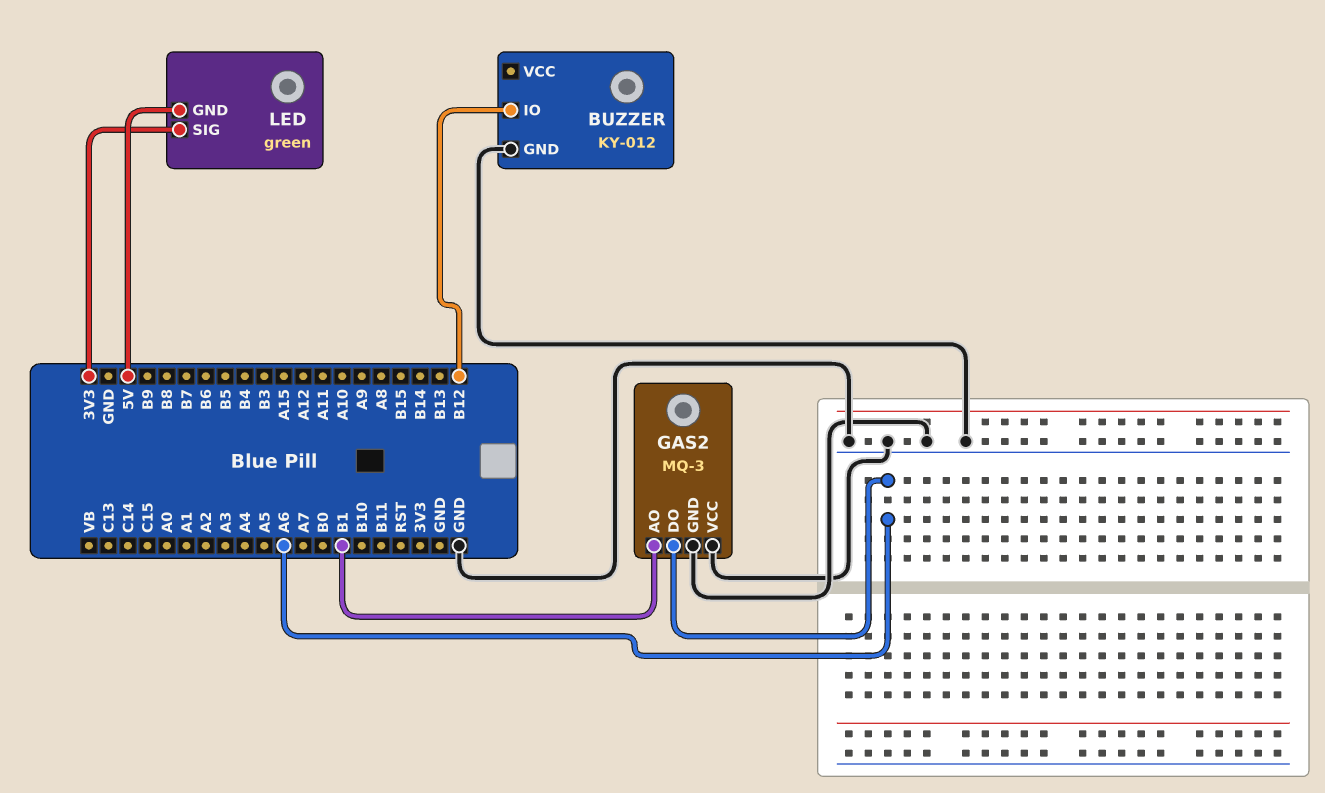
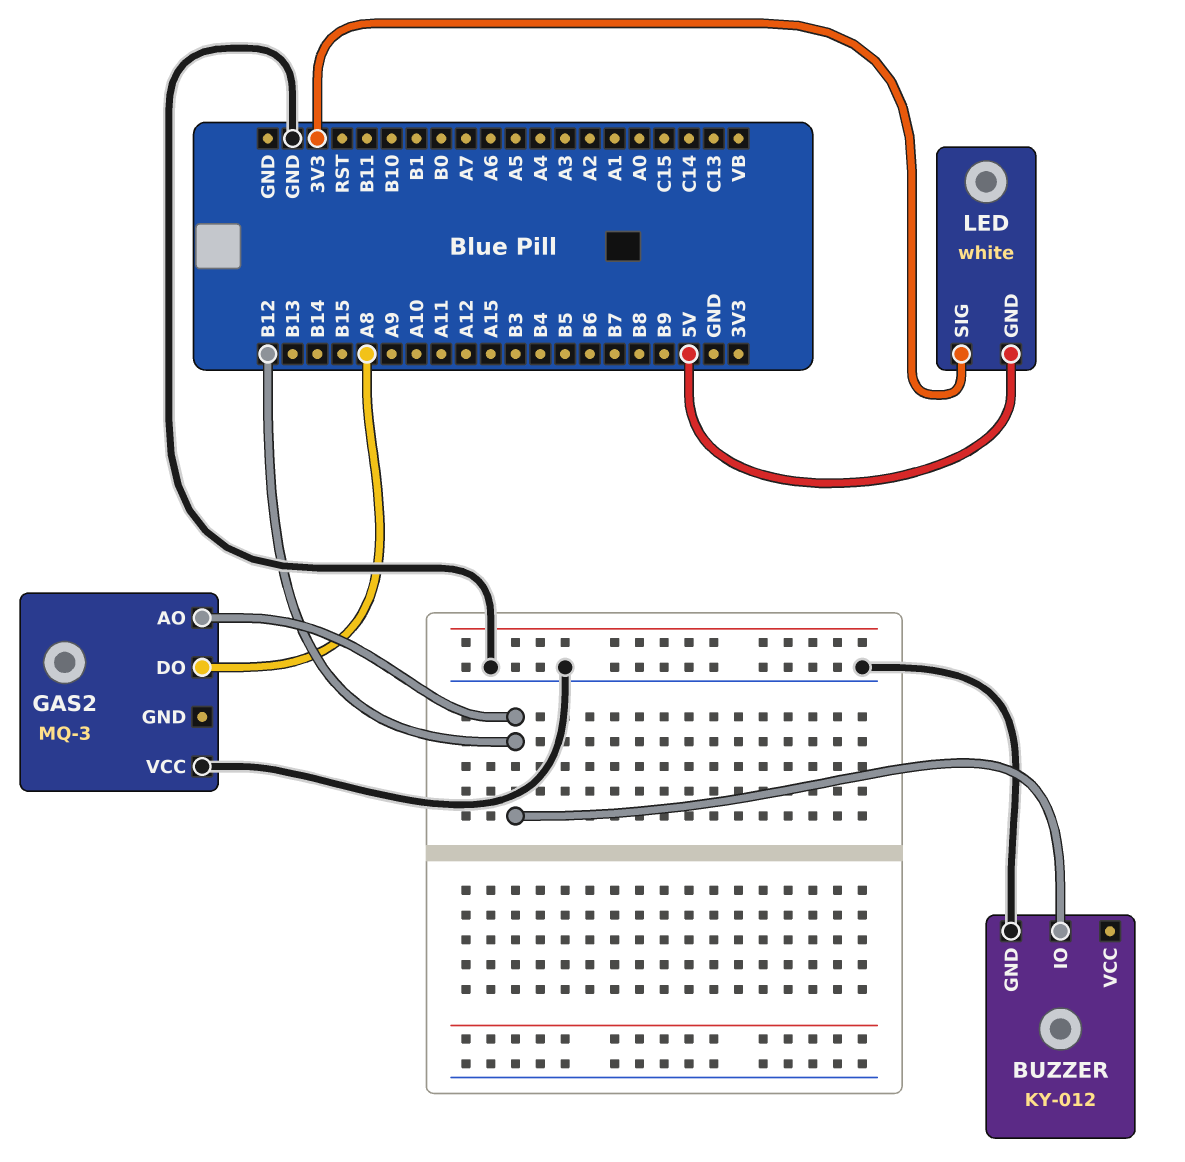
GAS2 pin AO: B1 -> B12
GAS2 pin DO: A6 -> A8
GAS2 pin GND: GND -> none
LED: green -> white

